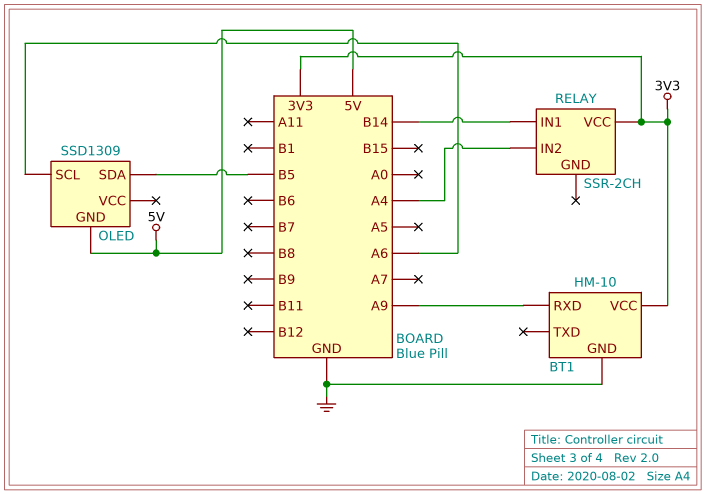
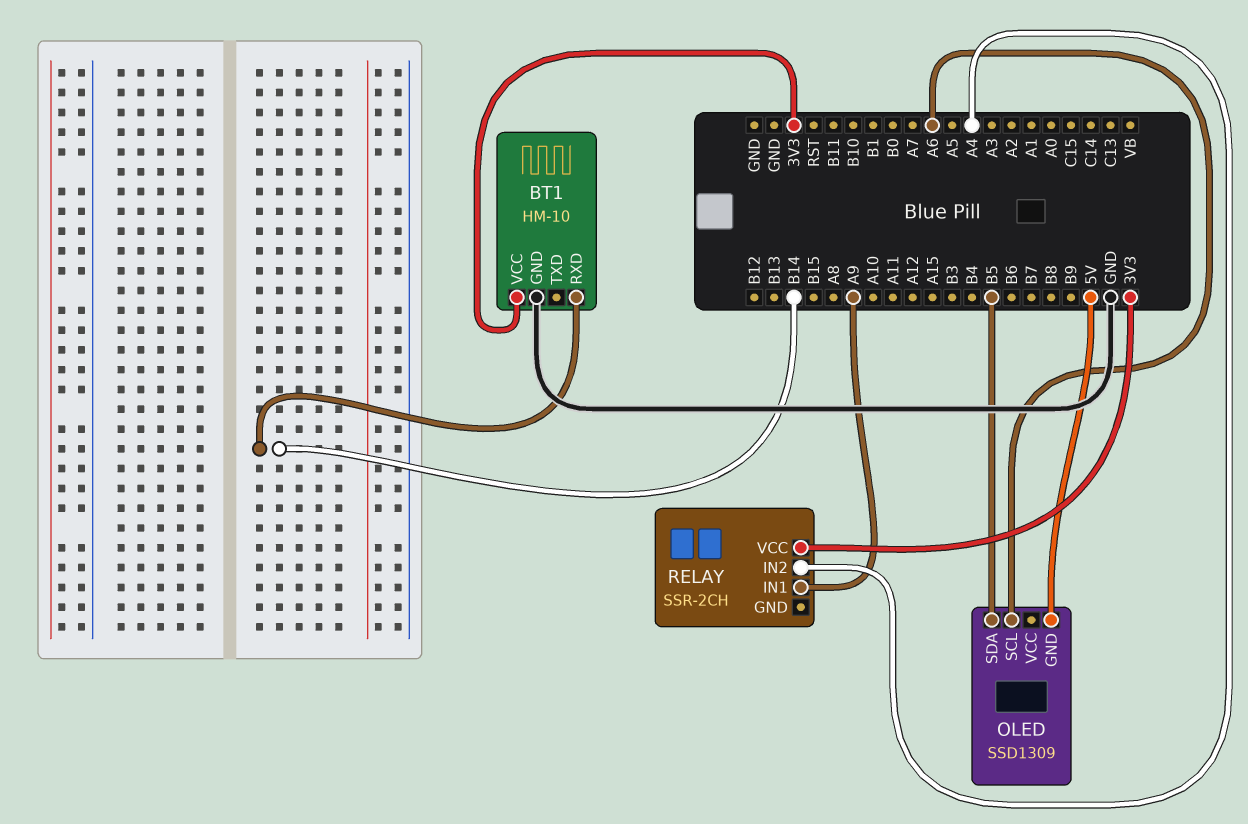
BT1 pin RXD: A9 -> B14
RELAY pin IN1: B14 -> A9

